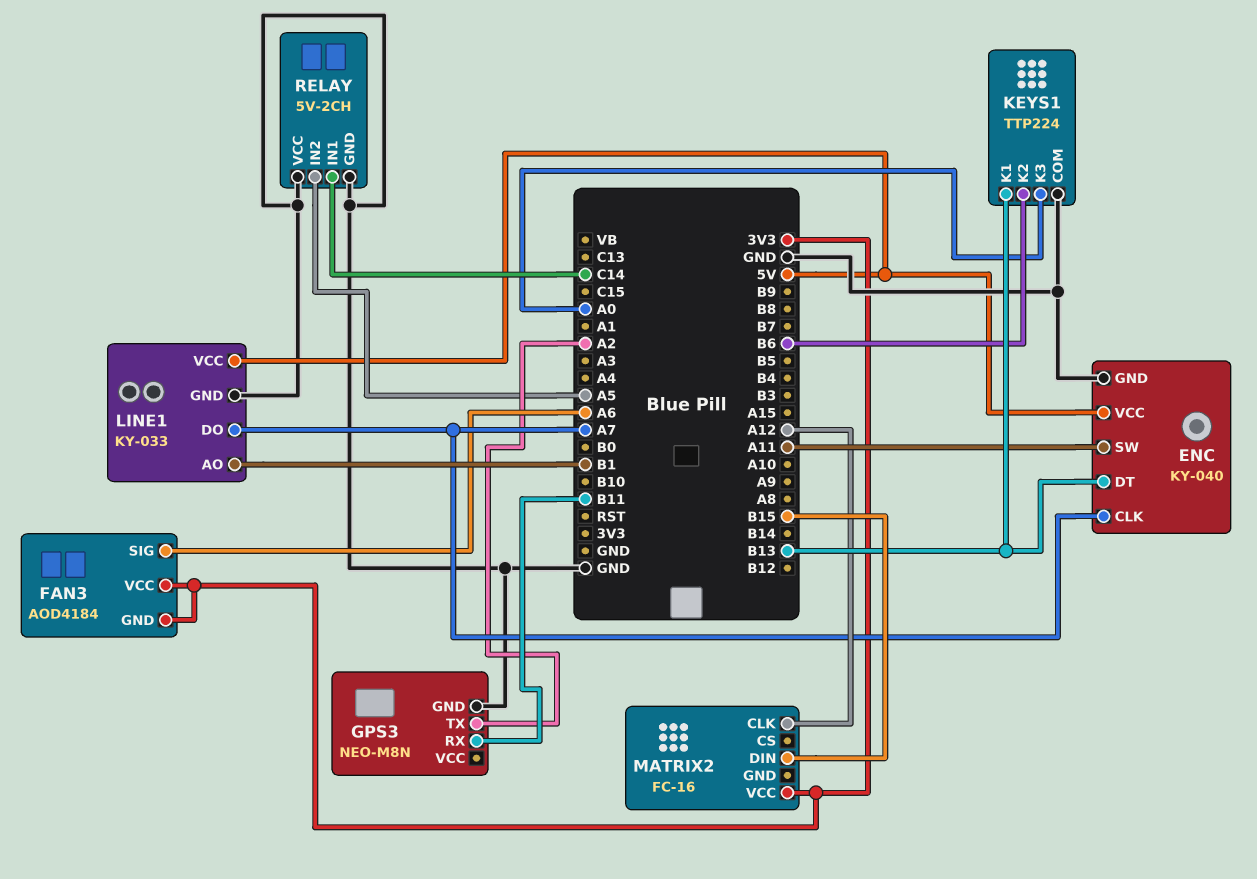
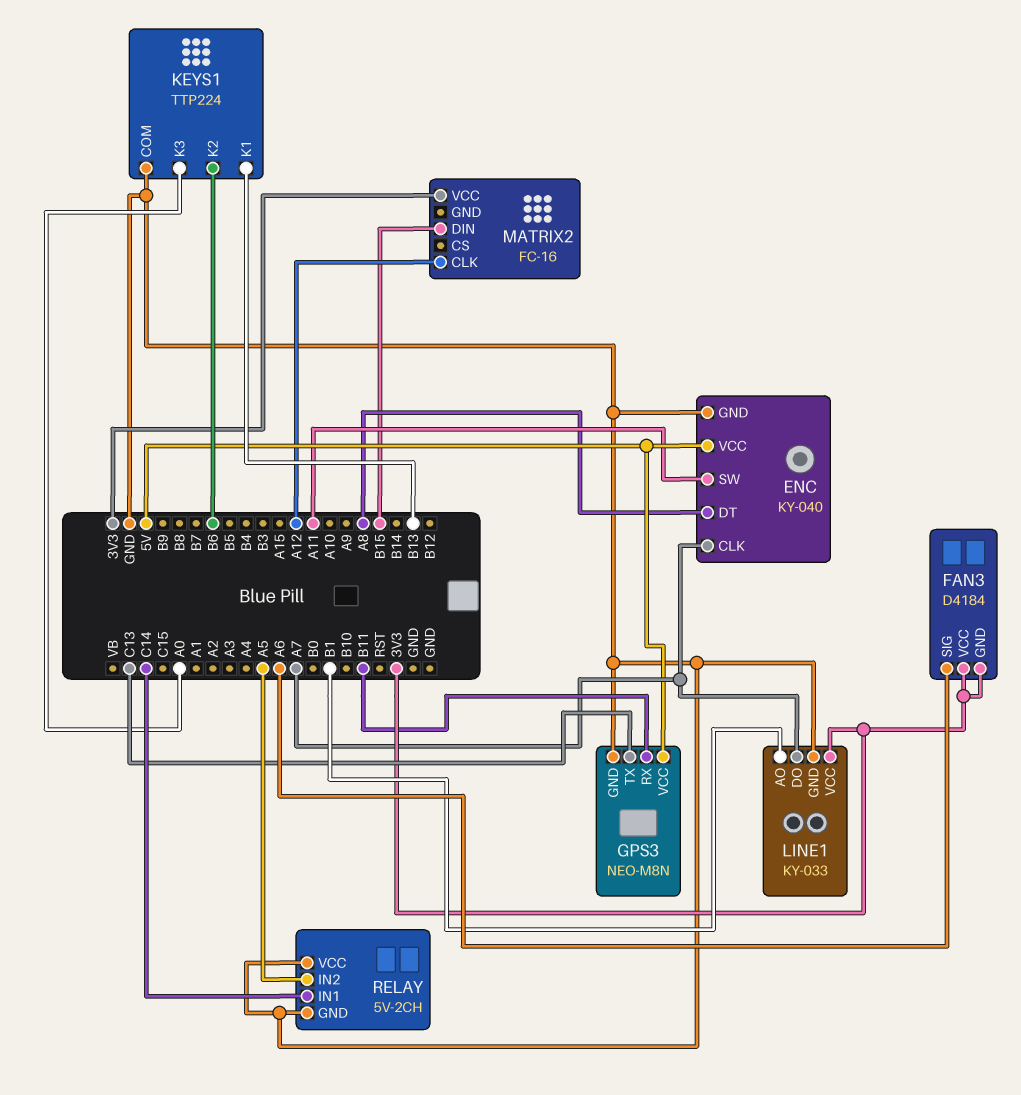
ENC pin DT: B13 -> A8
FAN3: AOD4184 -> D4184
GPS3 pin TX: A2 -> C13
GPS3 pin VCC: none -> 5V
LINE1 pin VCC: 5V -> 3V3

